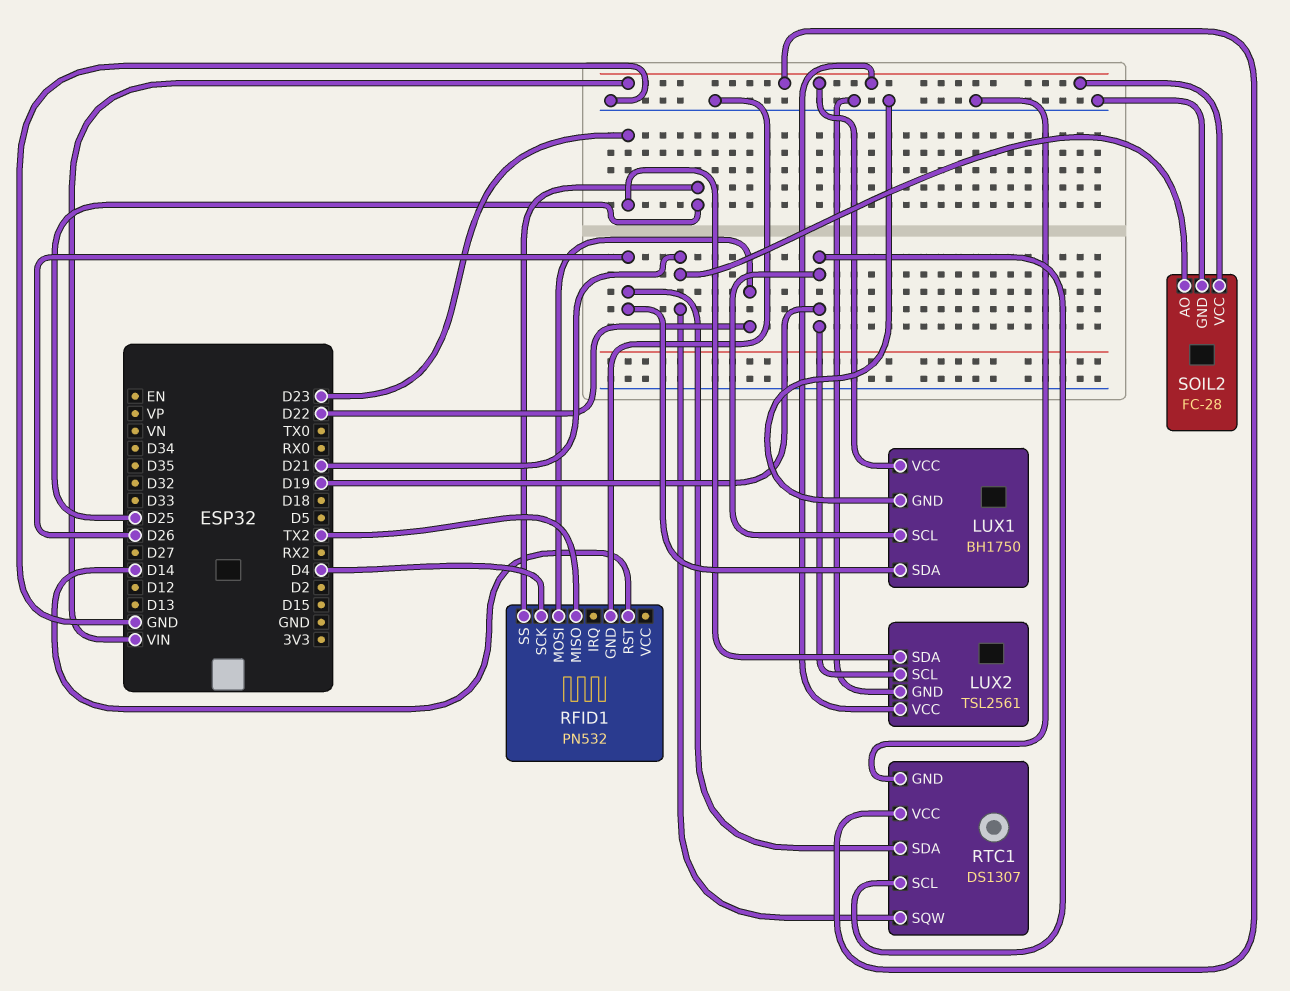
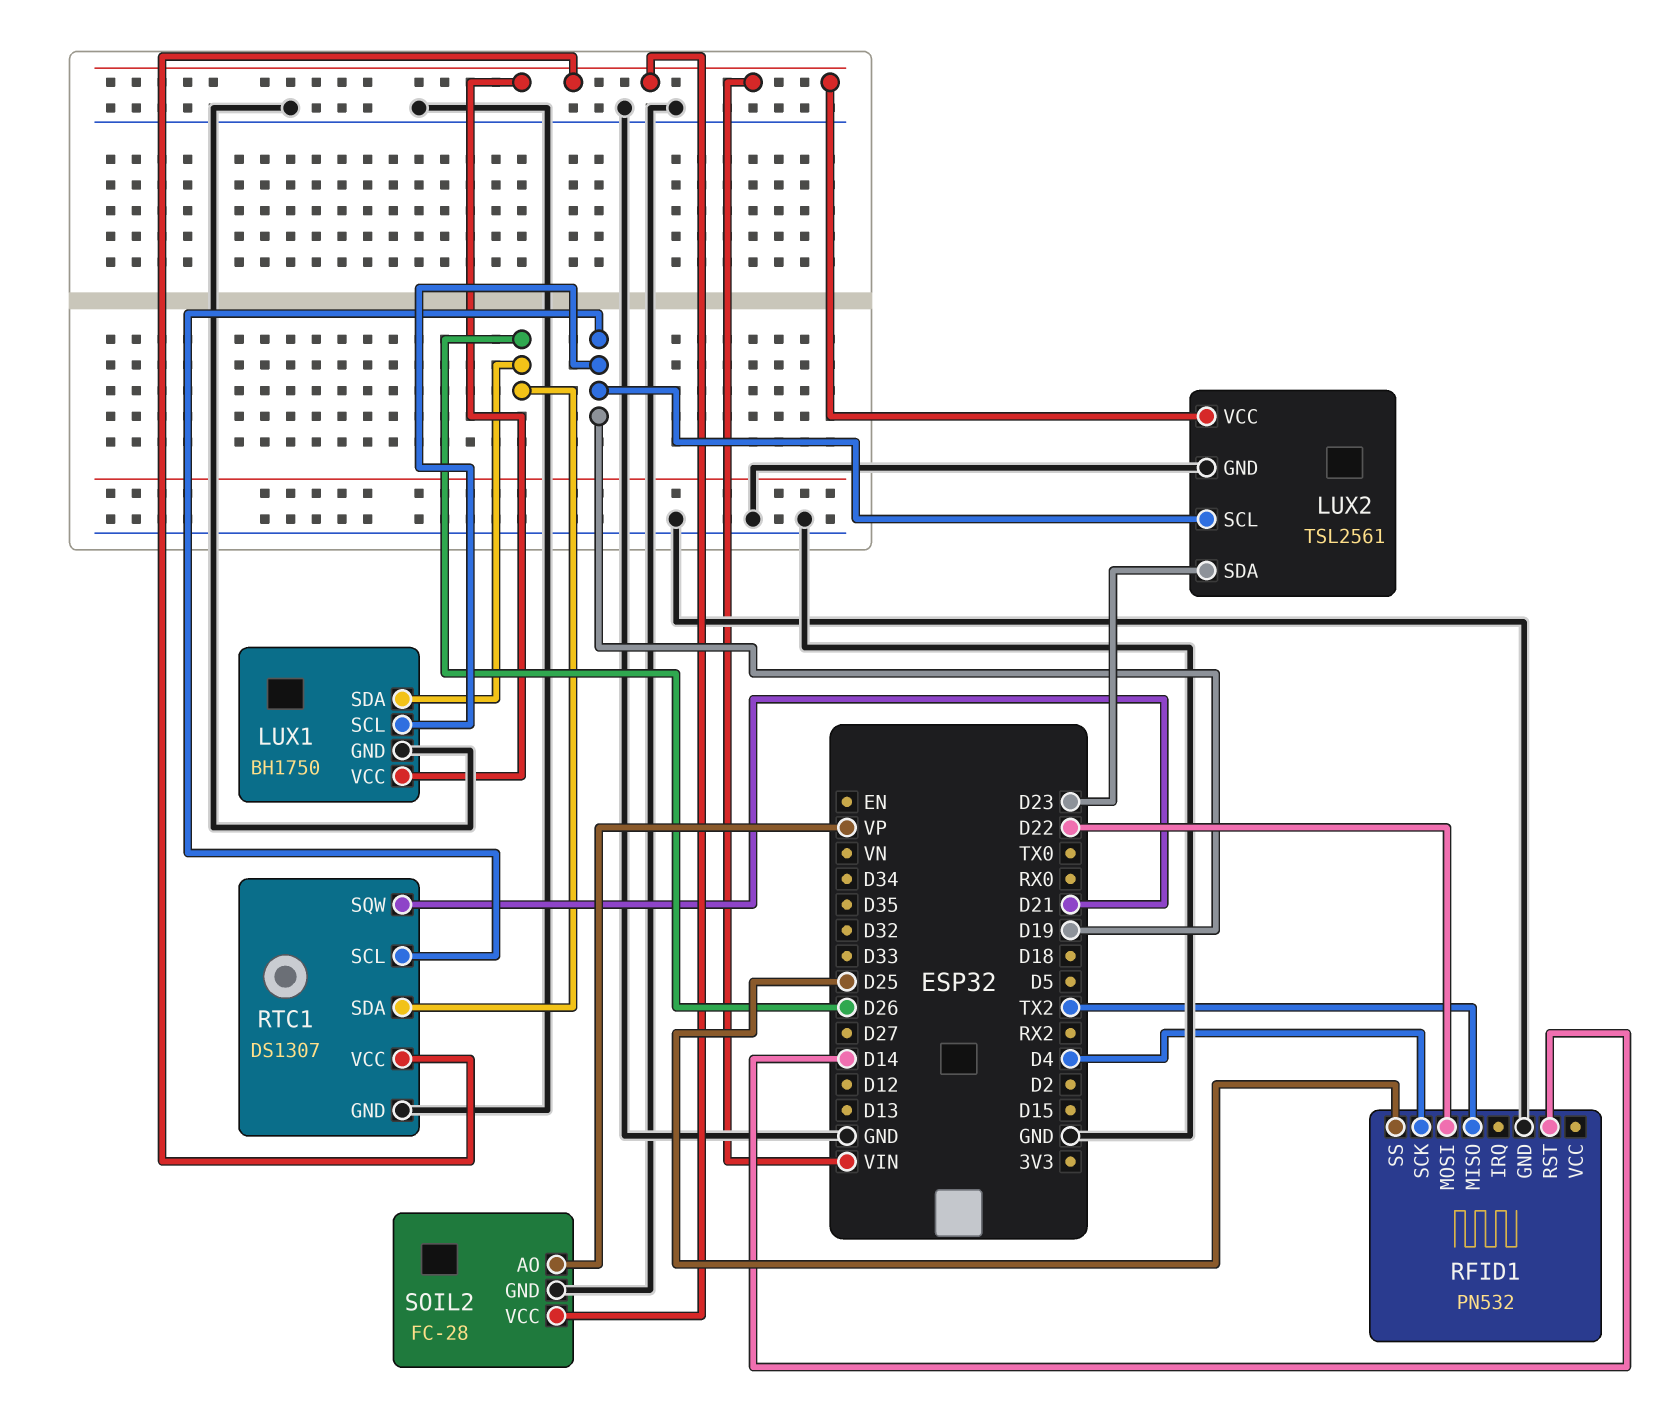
SOIL2 pin AO: D21 -> VP

